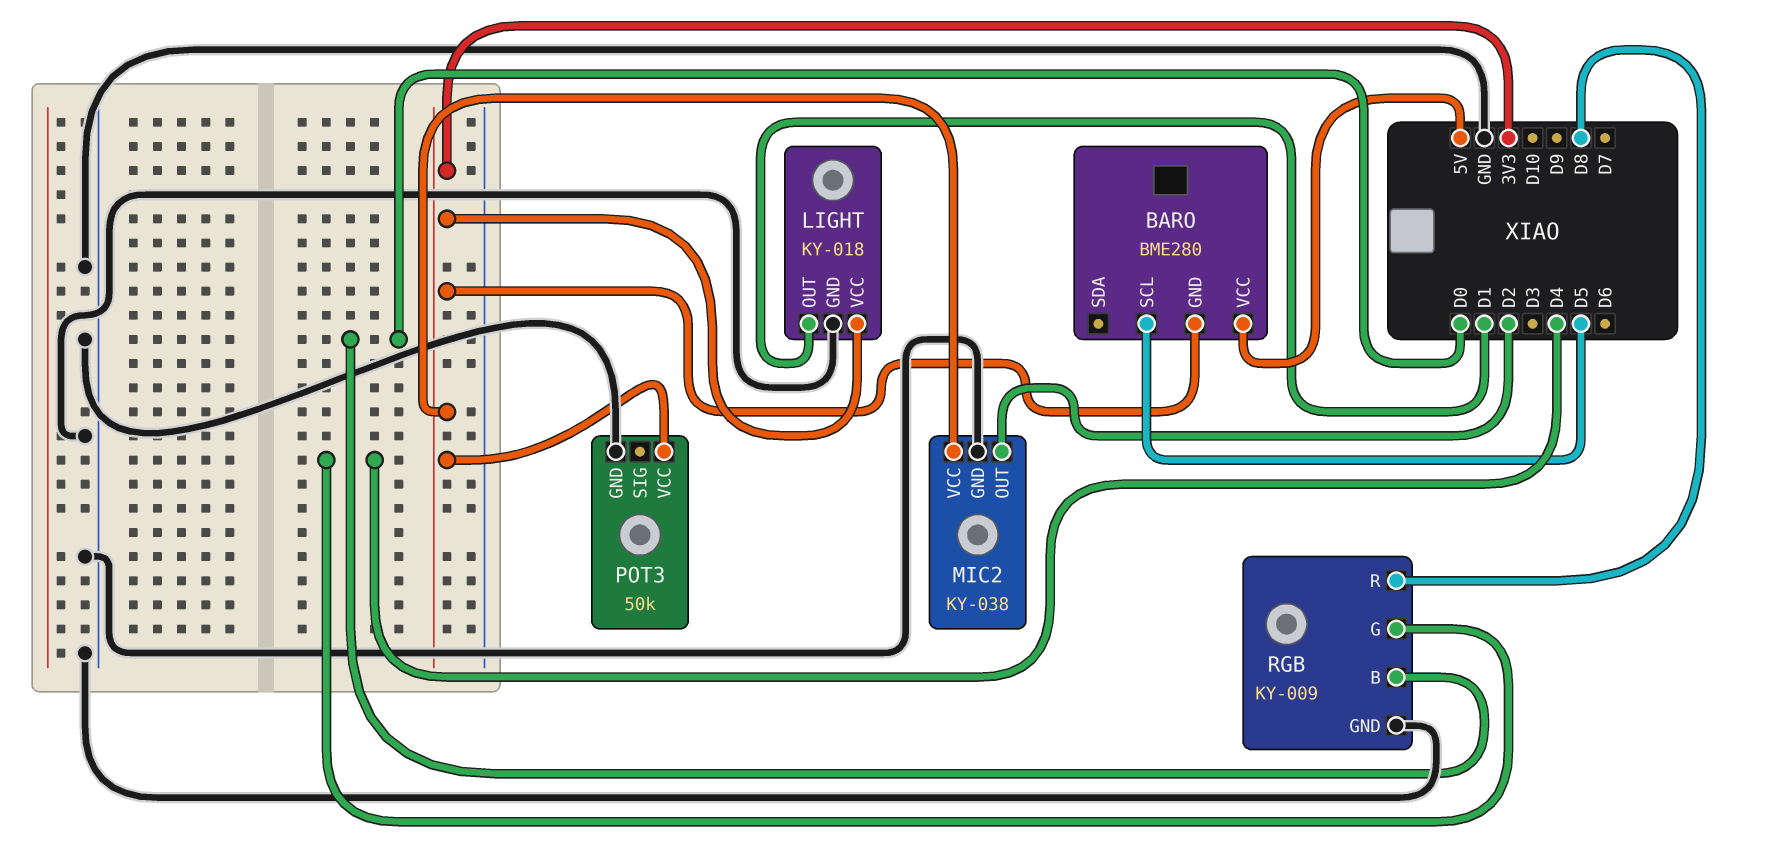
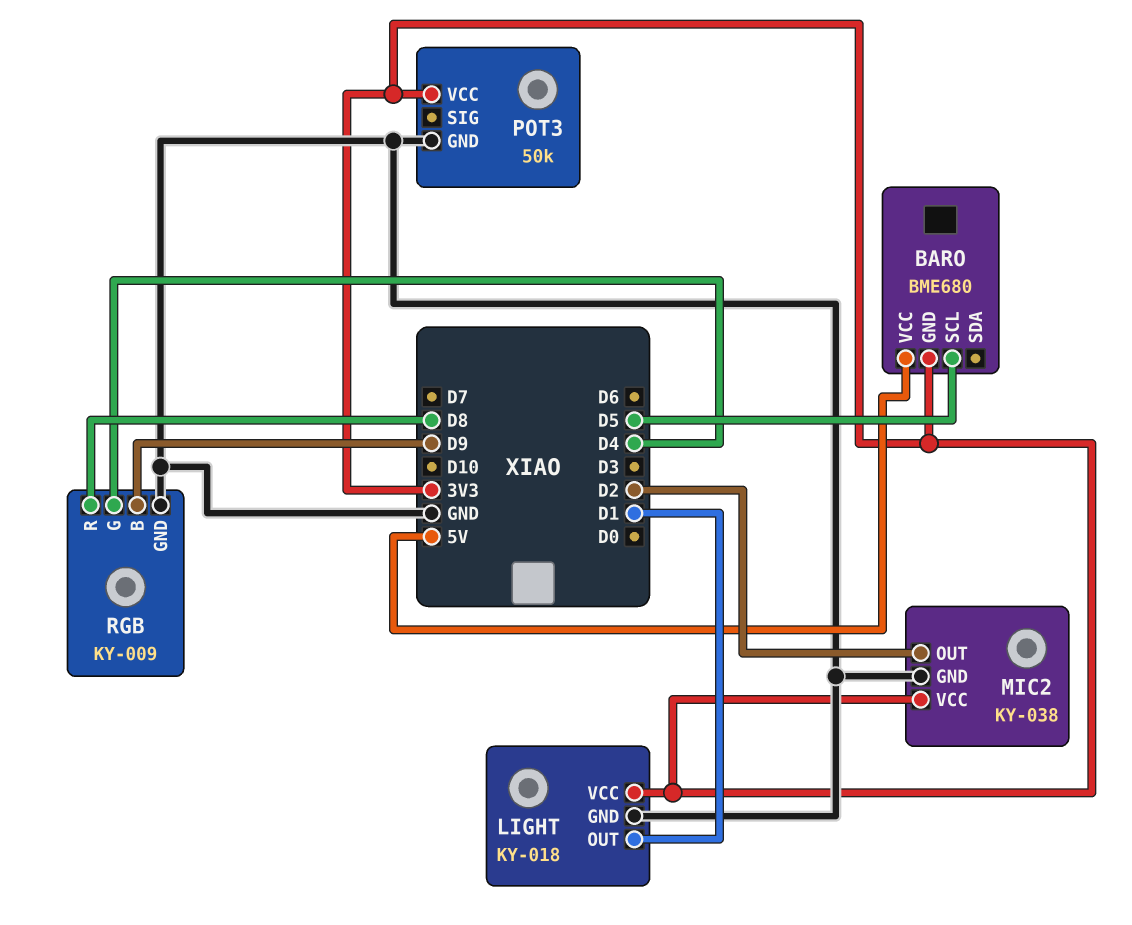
BARO: BME280 -> BME680
RGB pin B: D0 -> D9

